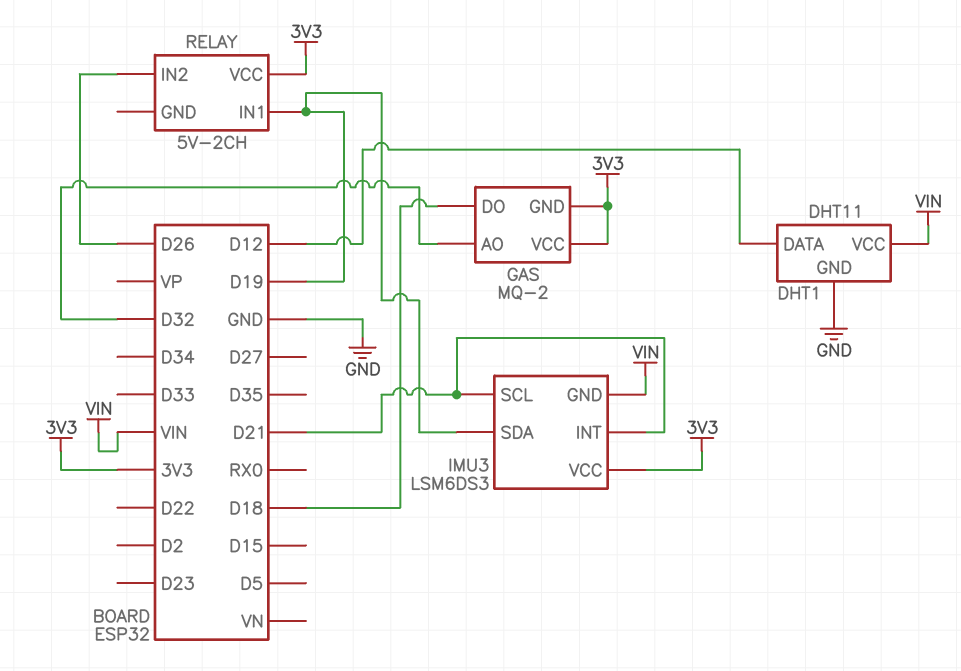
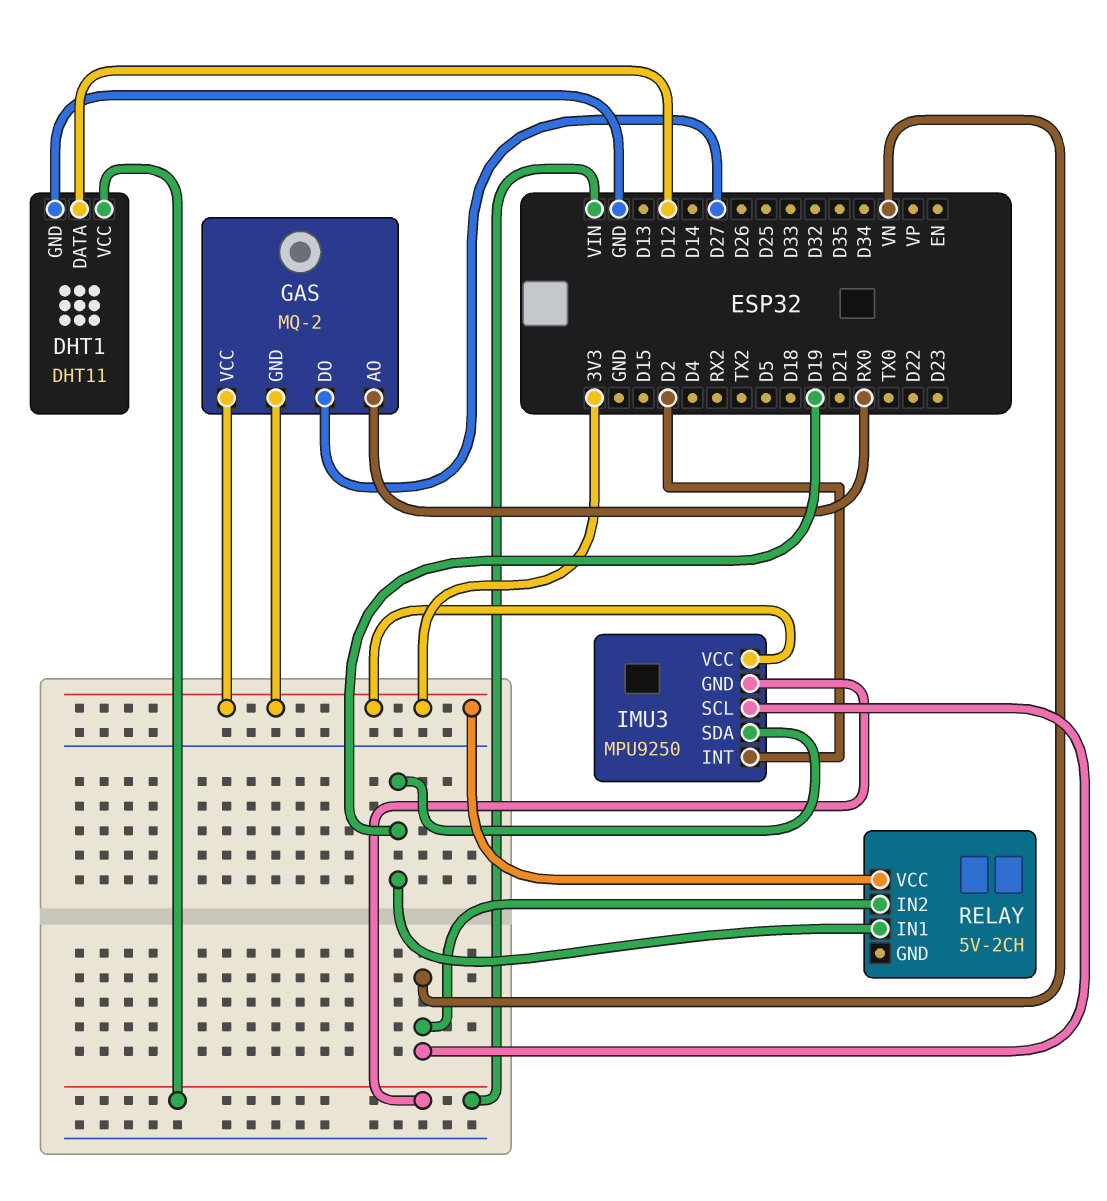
GAS pin AO: D32 -> RX0
GAS pin DO: D18 -> D27
IMU3: LSM6DS3 -> MPU9250
IMU3 pin INT: D21 -> D2
IMU3 pin SCL: D21 -> VN
RELAY pin IN2: D26 -> VN

